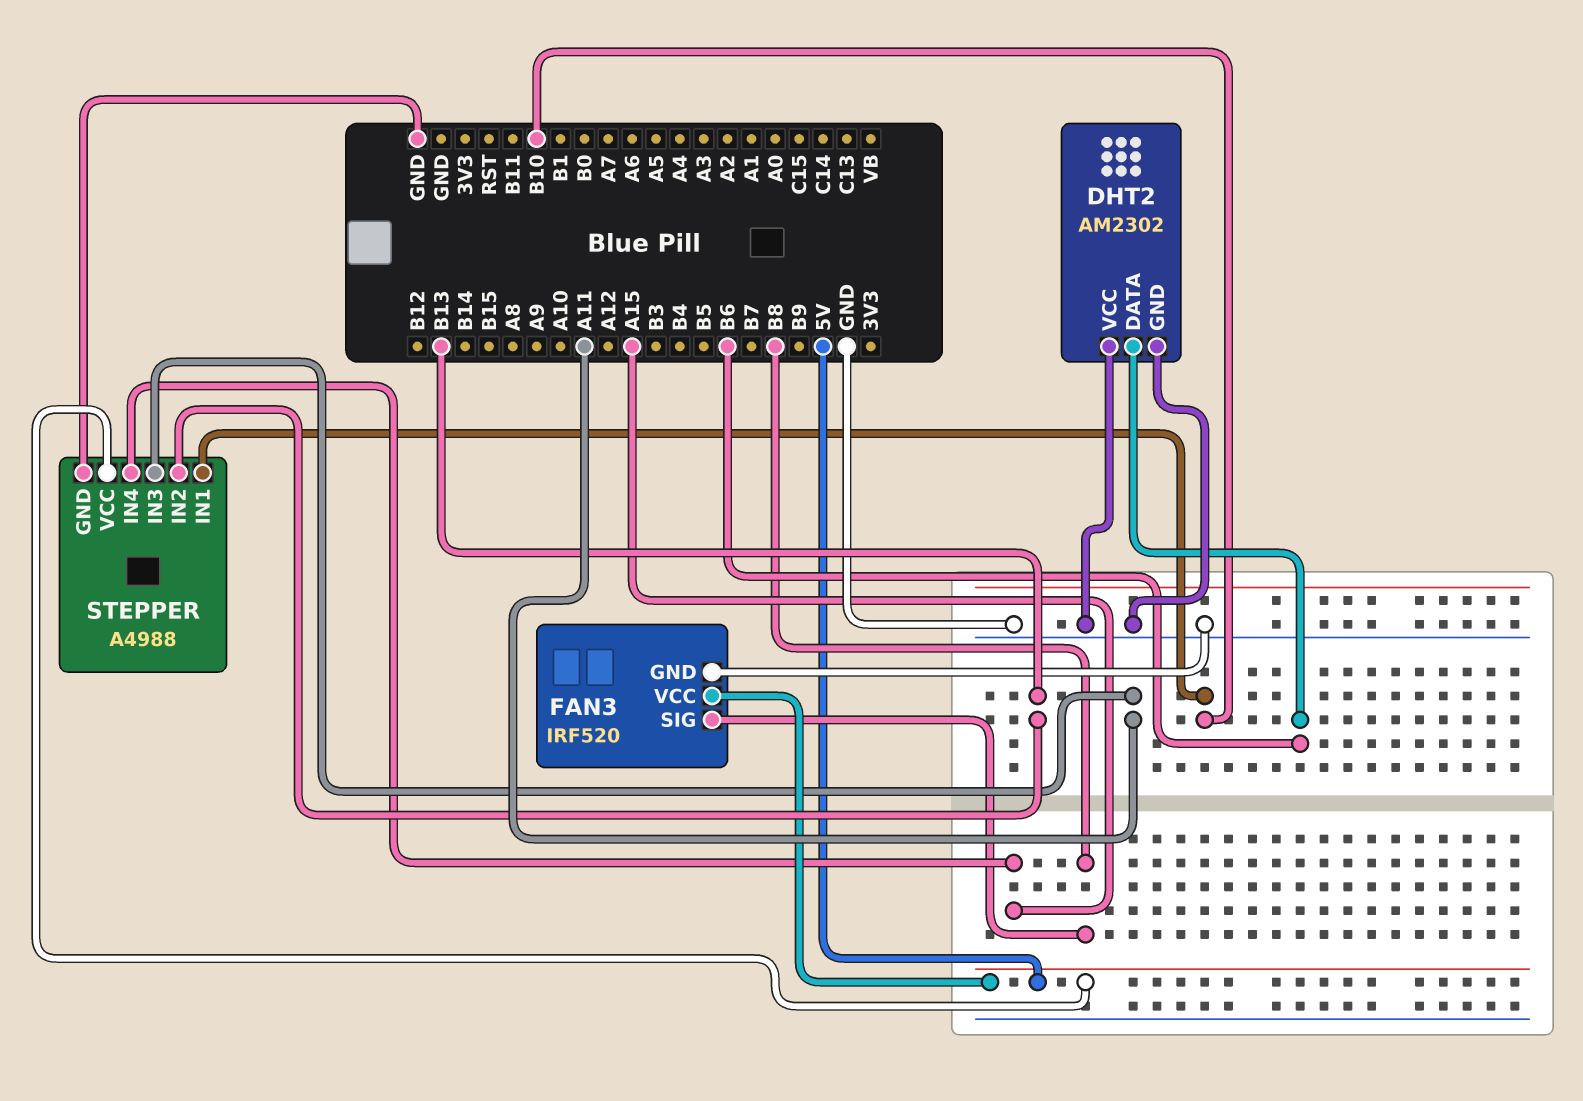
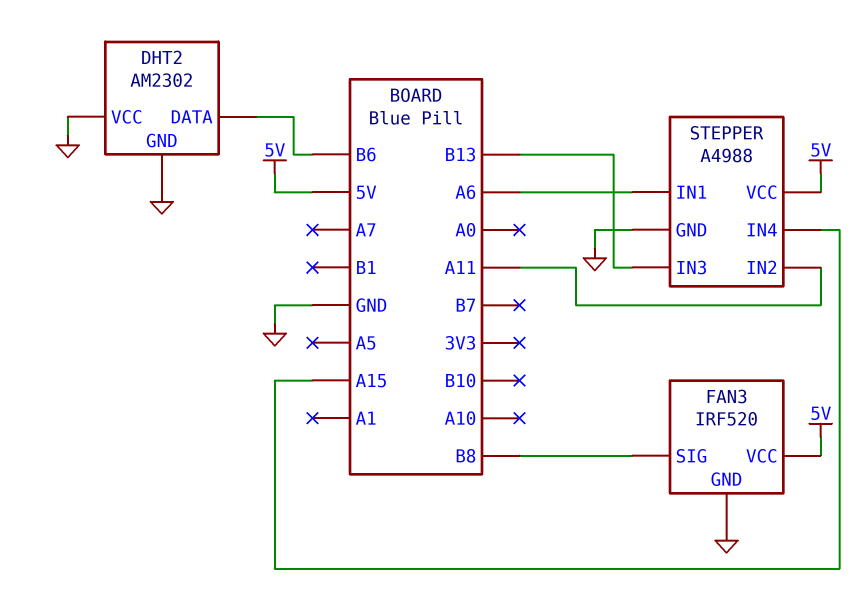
STEPPER pin IN1: B10 -> A6
STEPPER pin IN2: B13 -> A11
STEPPER pin IN3: A11 -> B13

